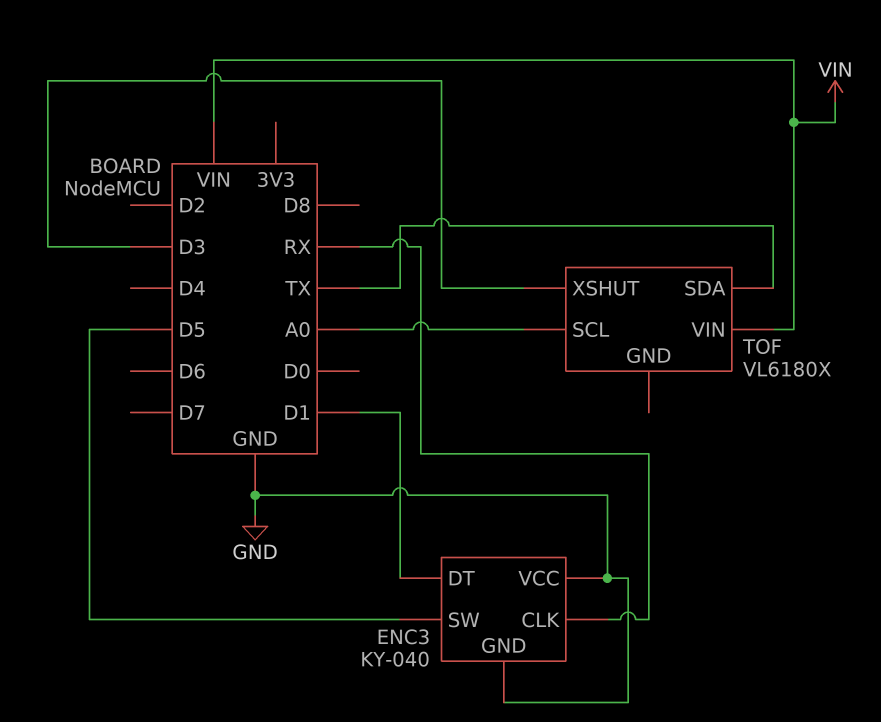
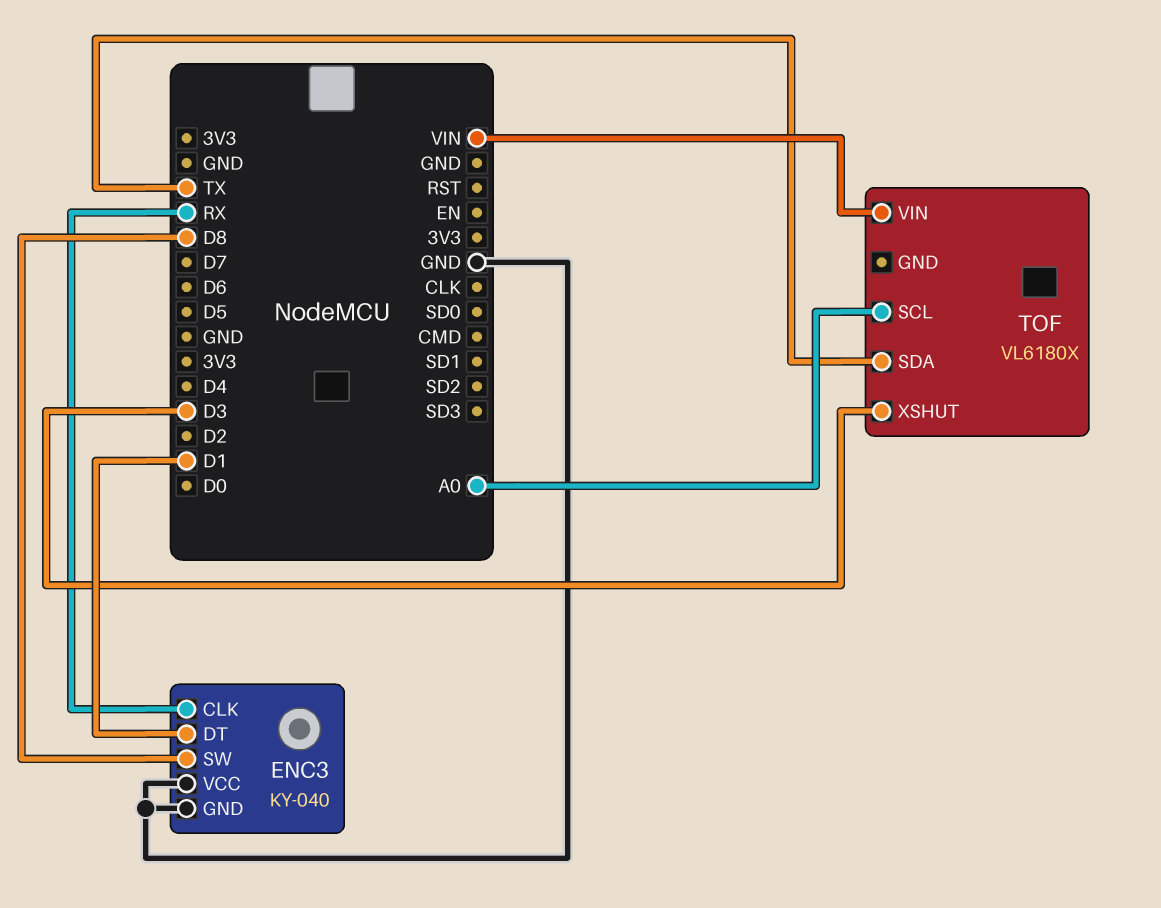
ENC3 pin SW: D5 -> D8

